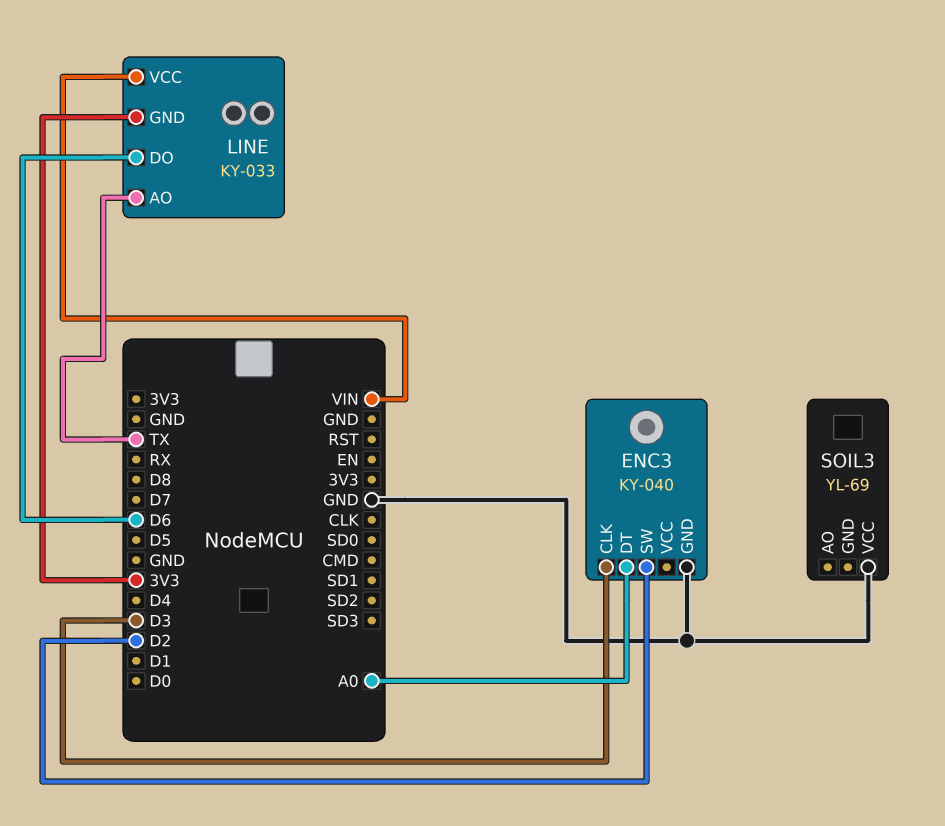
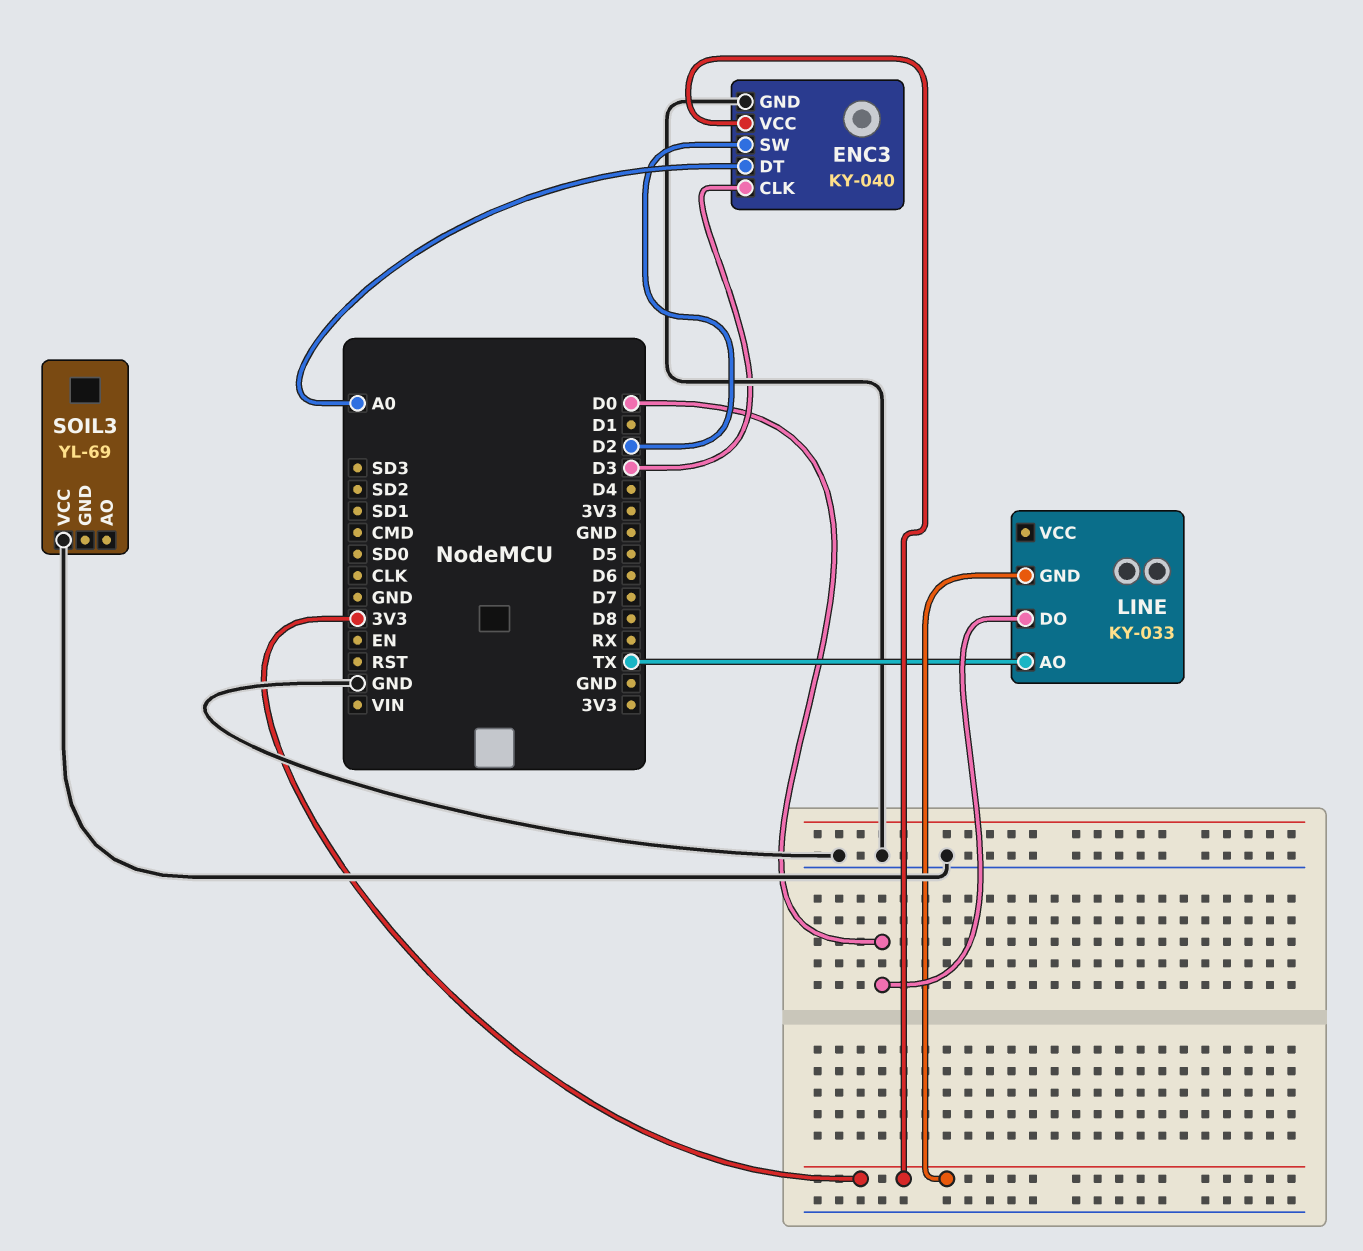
ENC3 pin VCC: none -> 3V3
LINE pin DO: D6 -> D0
LINE pin VCC: VIN -> none

